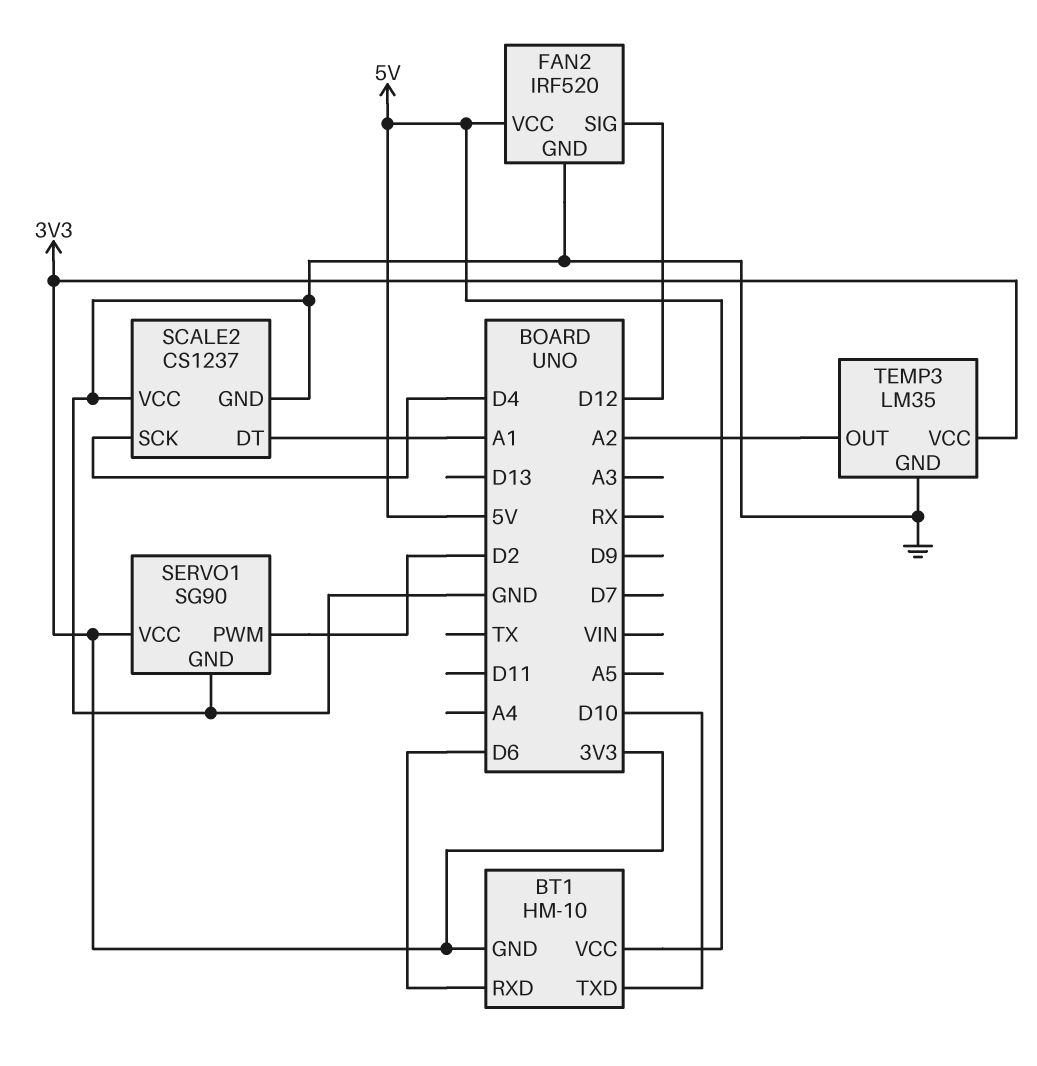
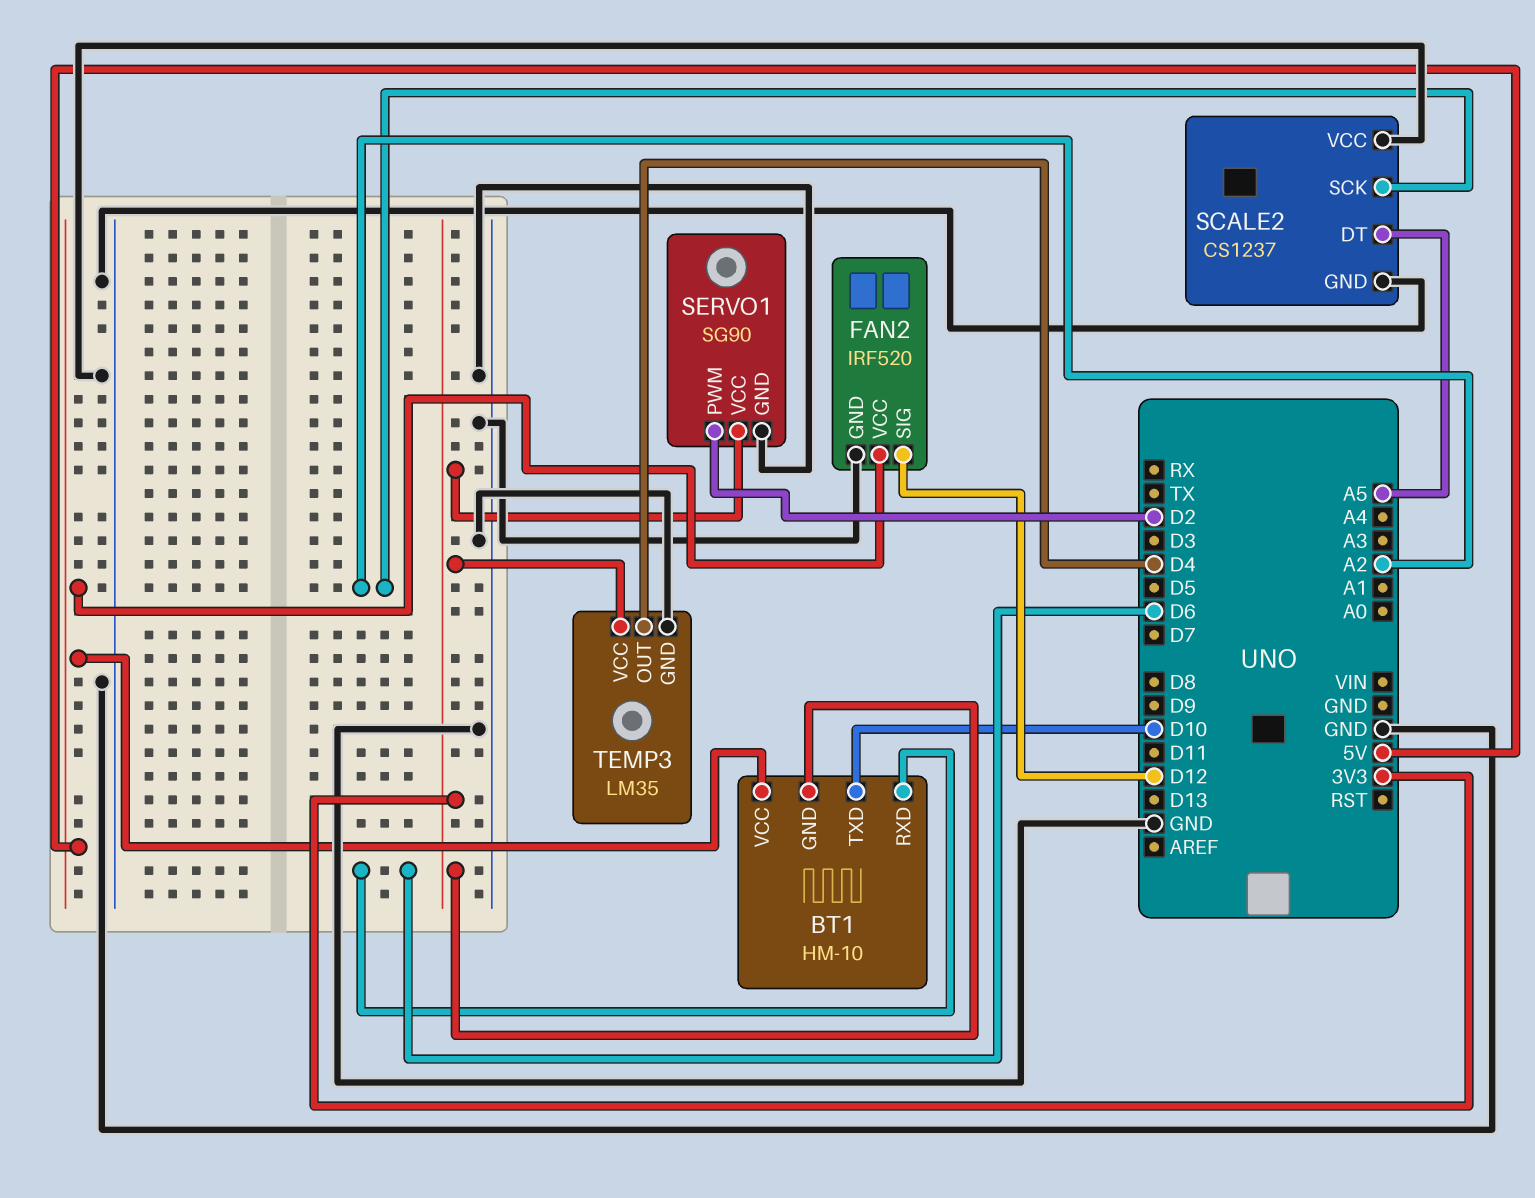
SCALE2 pin DT: A1 -> A5
SCALE2 pin SCK: D4 -> A2
TEMP3 pin OUT: A2 -> D4

